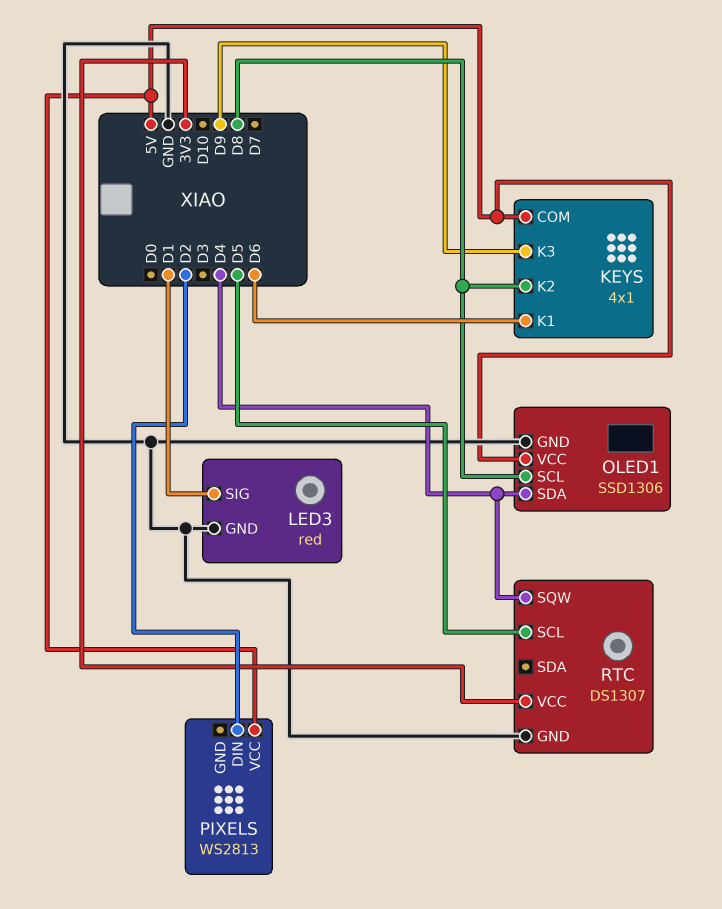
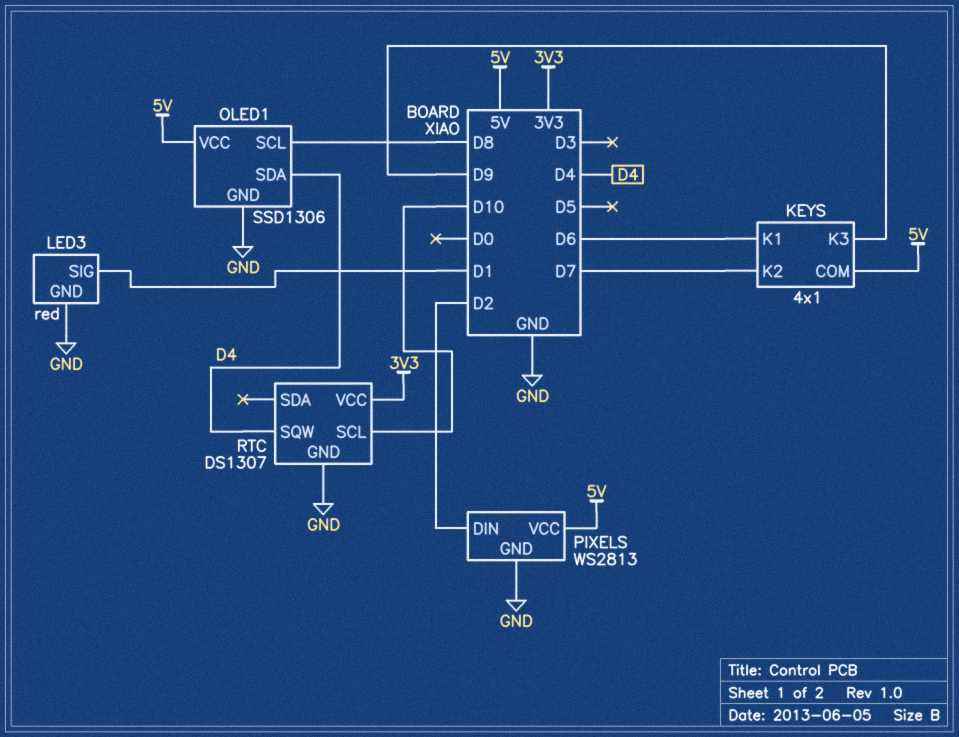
KEYS pin K2: D8 -> D7
PIXELS pin GND: none -> GND
RTC pin SCL: D5 -> D10

